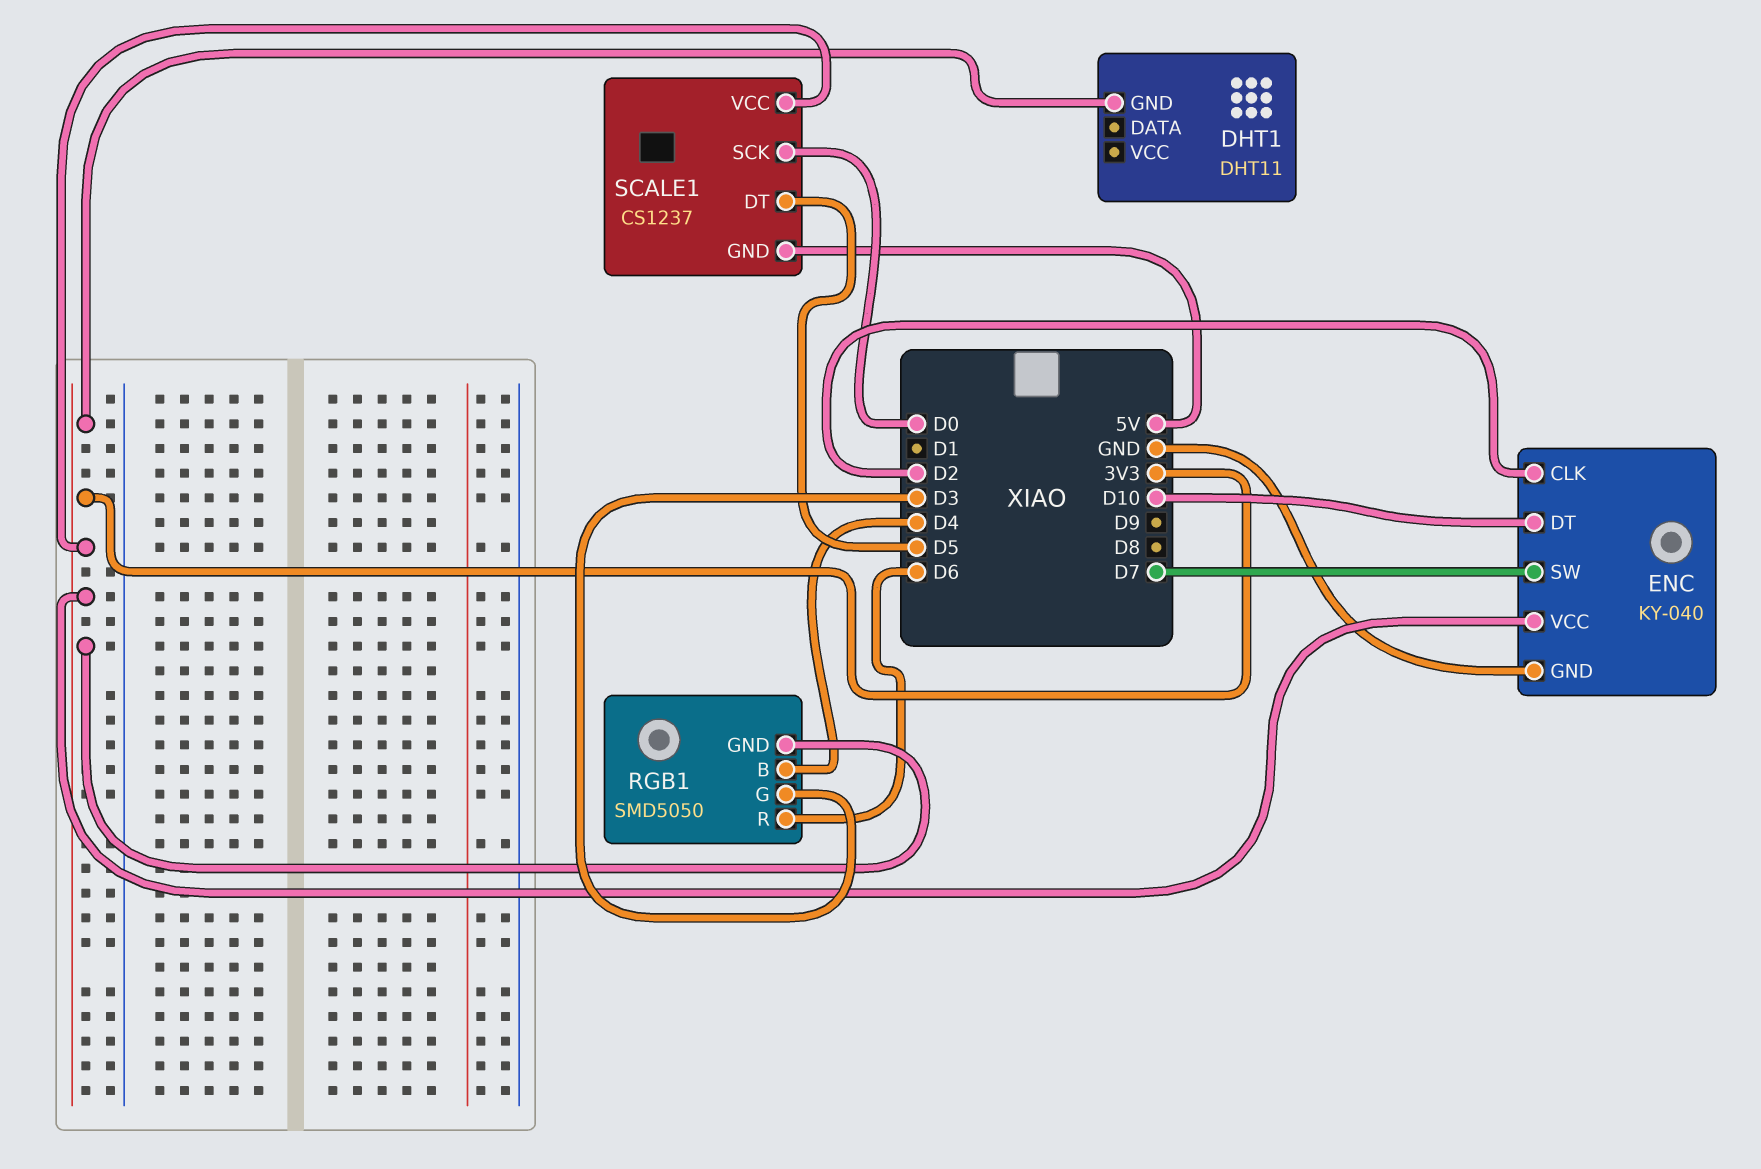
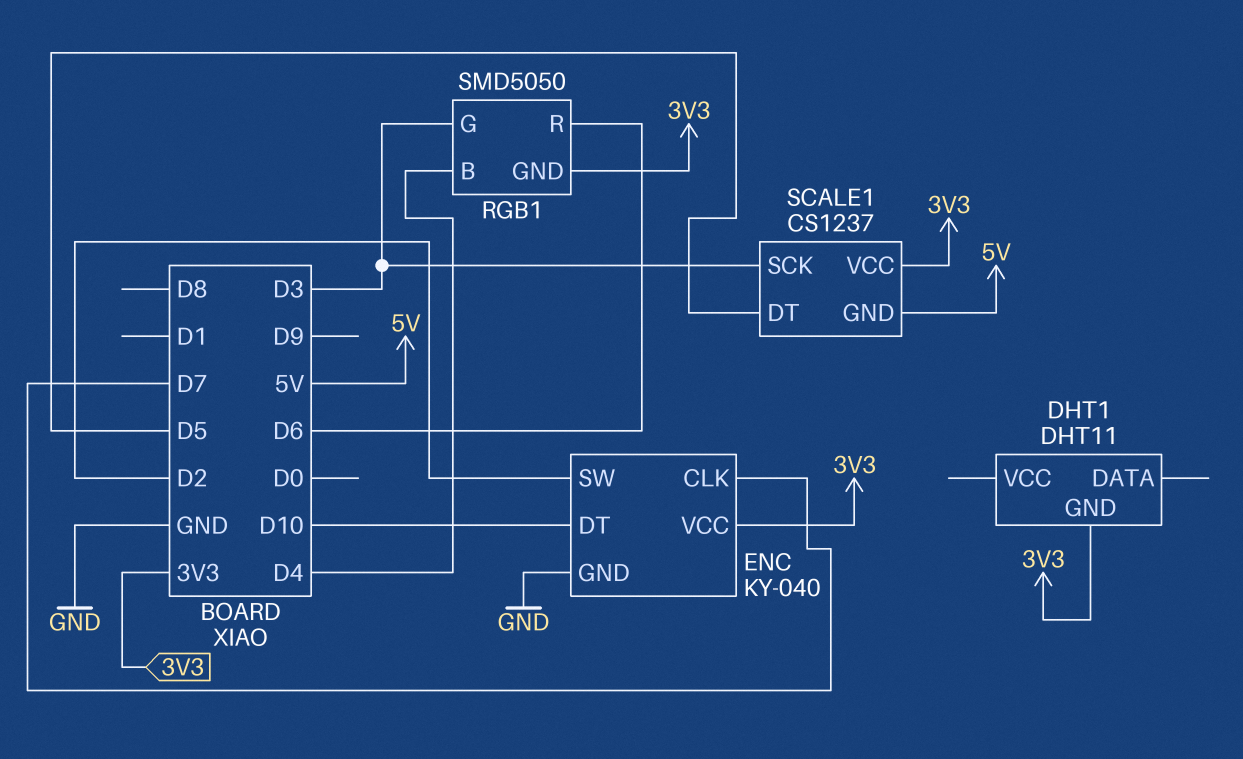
ENC pin CLK: D2 -> D7
ENC pin SW: D7 -> D2
SCALE1 pin SCK: D0 -> D3

